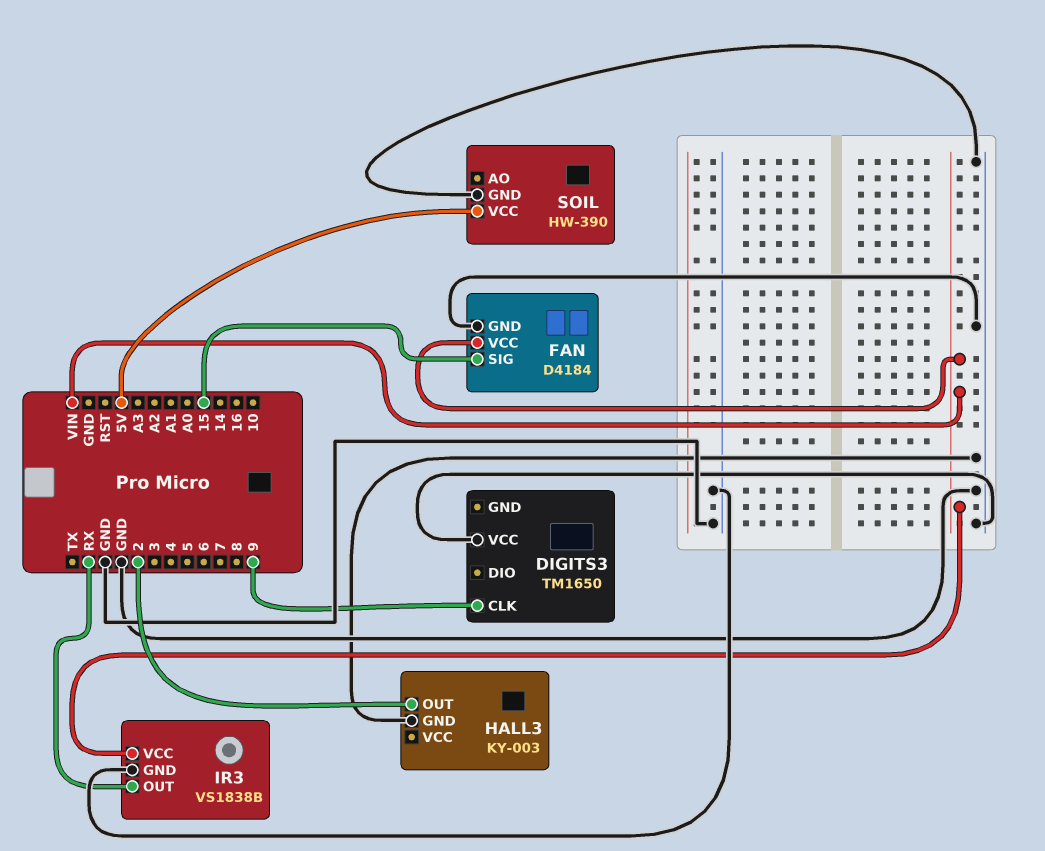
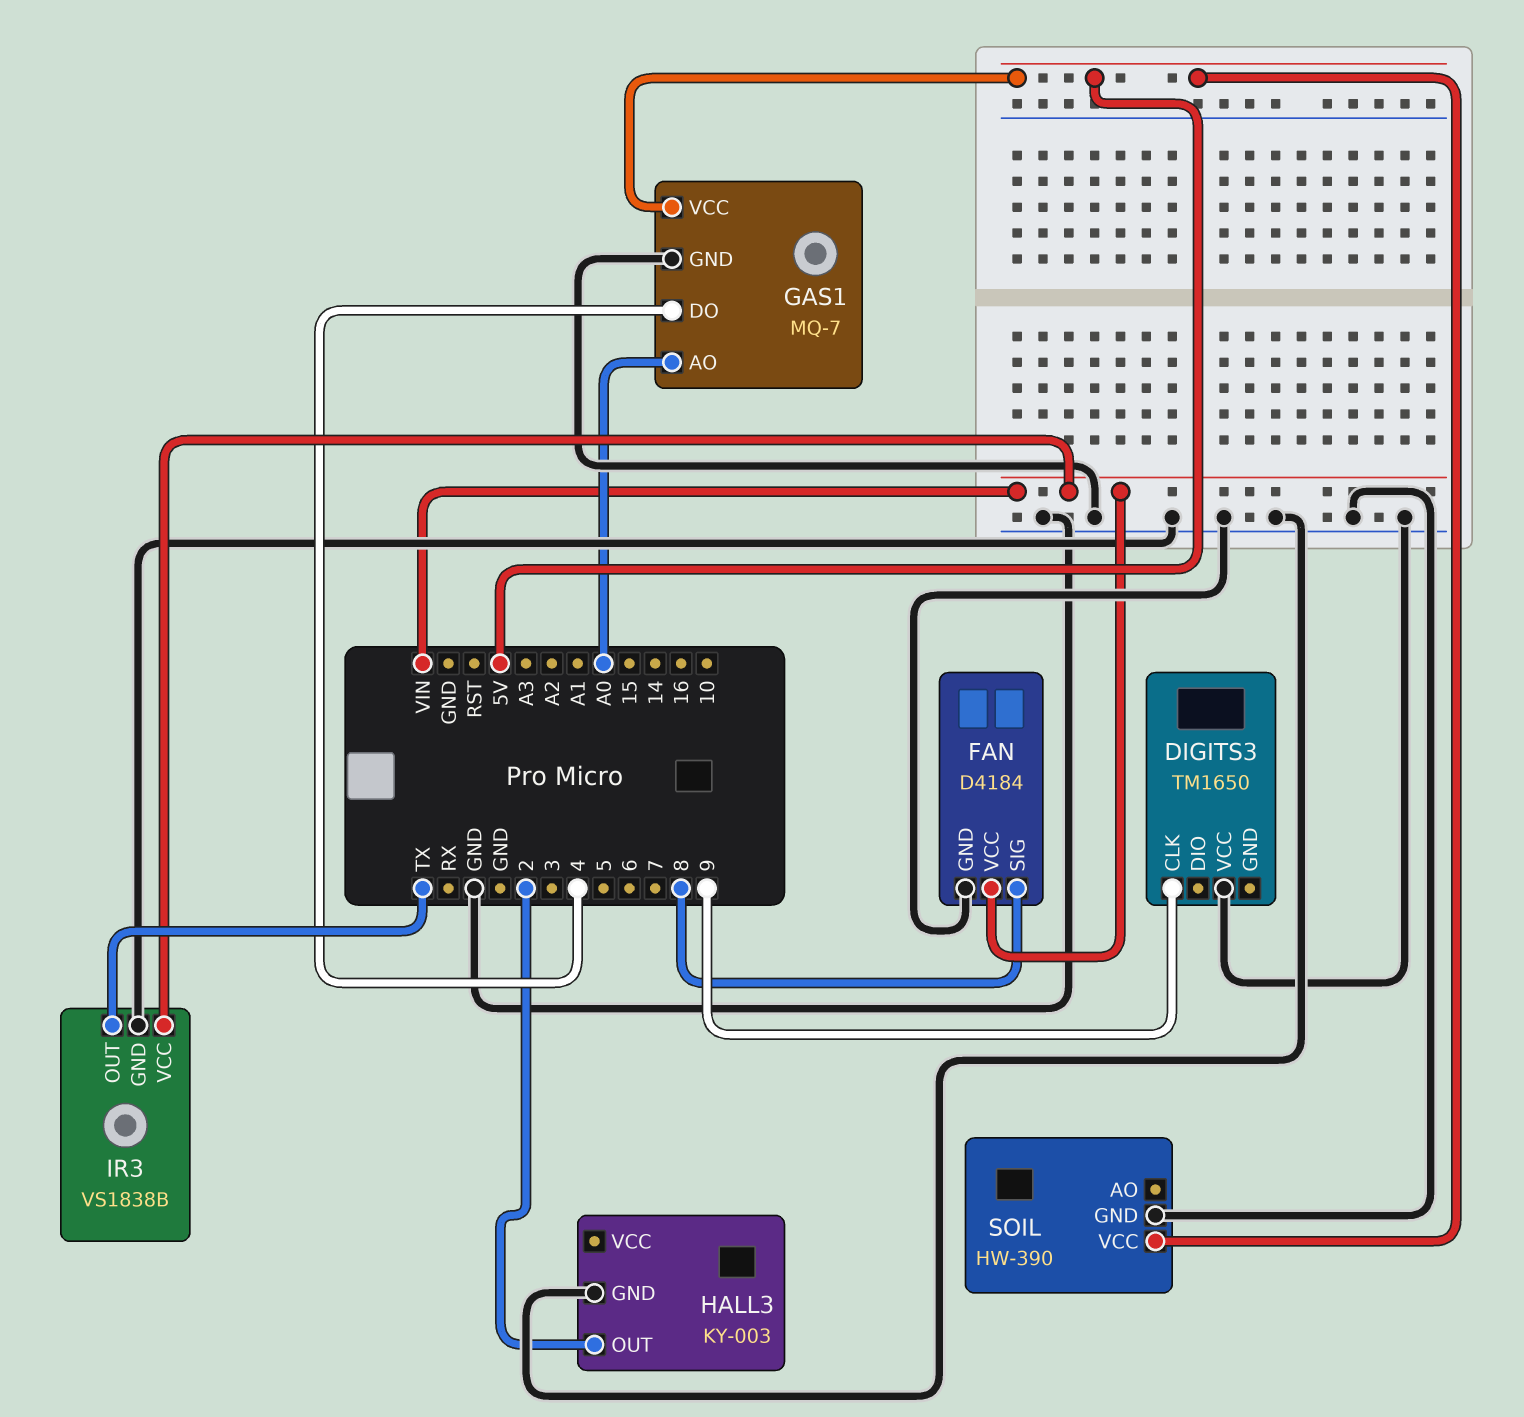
FAN pin SIG: 15 -> 8
GAS1: none -> MQ-7
GAS1 pin AO: none -> A0
GAS1 pin DO: none -> 4
GAS1 pin GND: none -> GND
GAS1 pin VCC: none -> 5V
IR3 pin OUT: RX -> TX

